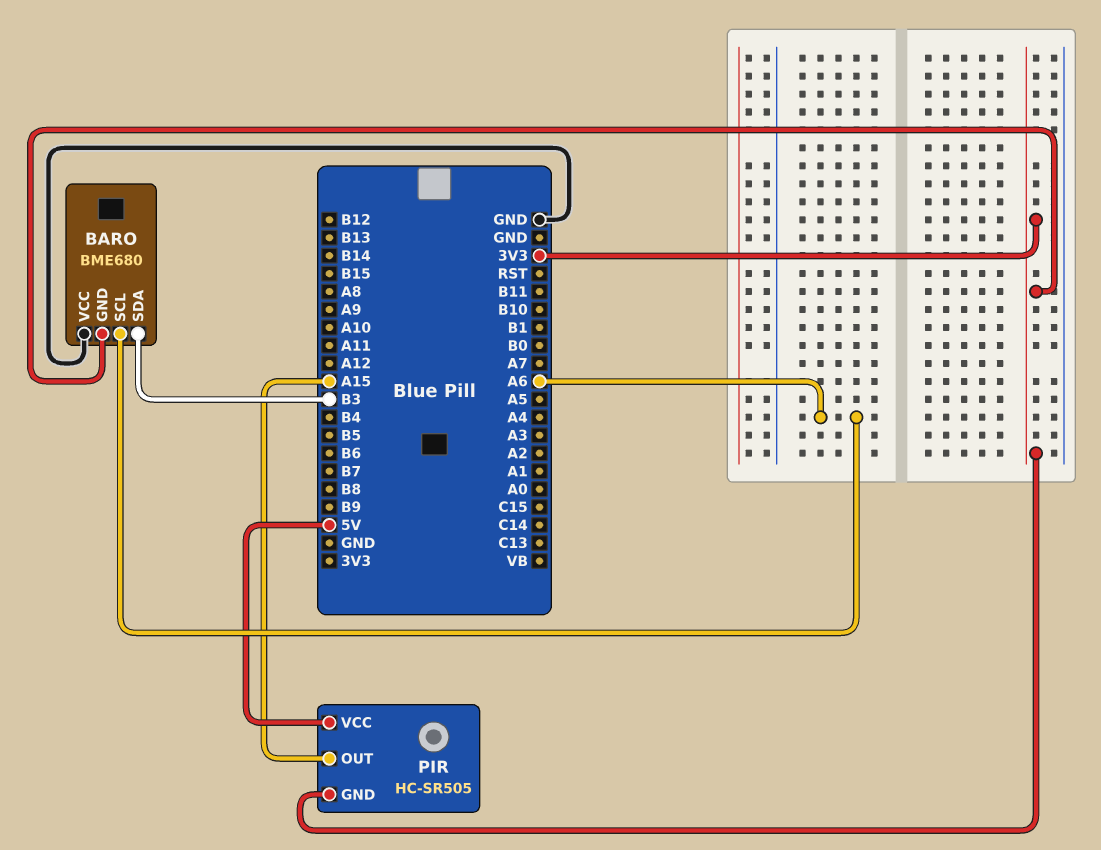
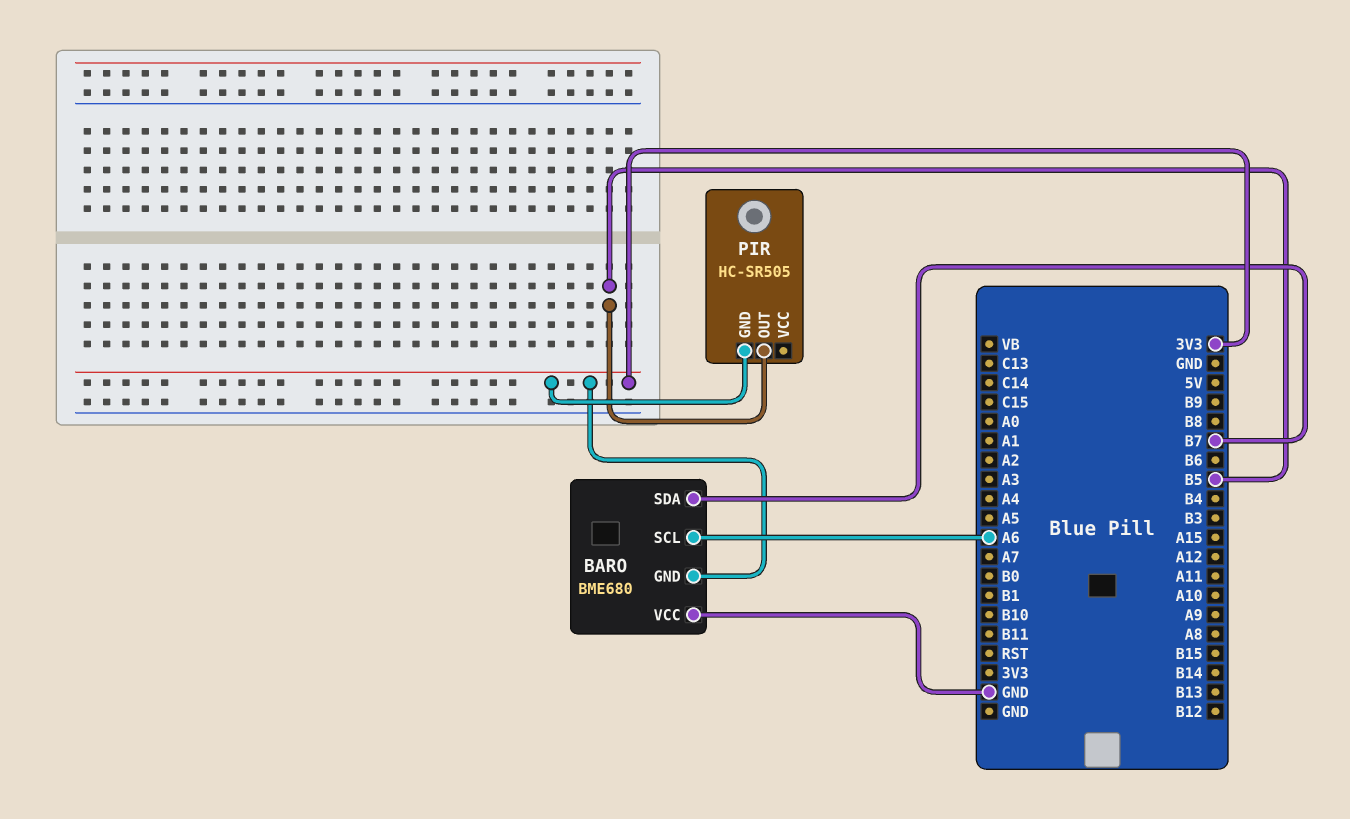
BARO pin SDA: B3 -> B7
PIR pin OUT: A15 -> B5
PIR pin VCC: 5V -> none

